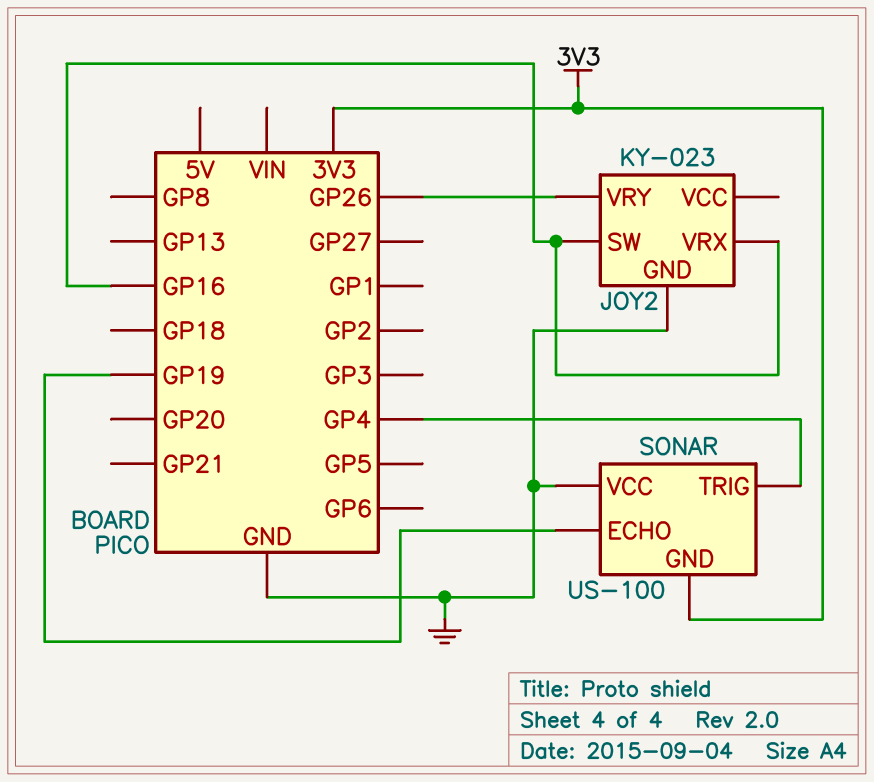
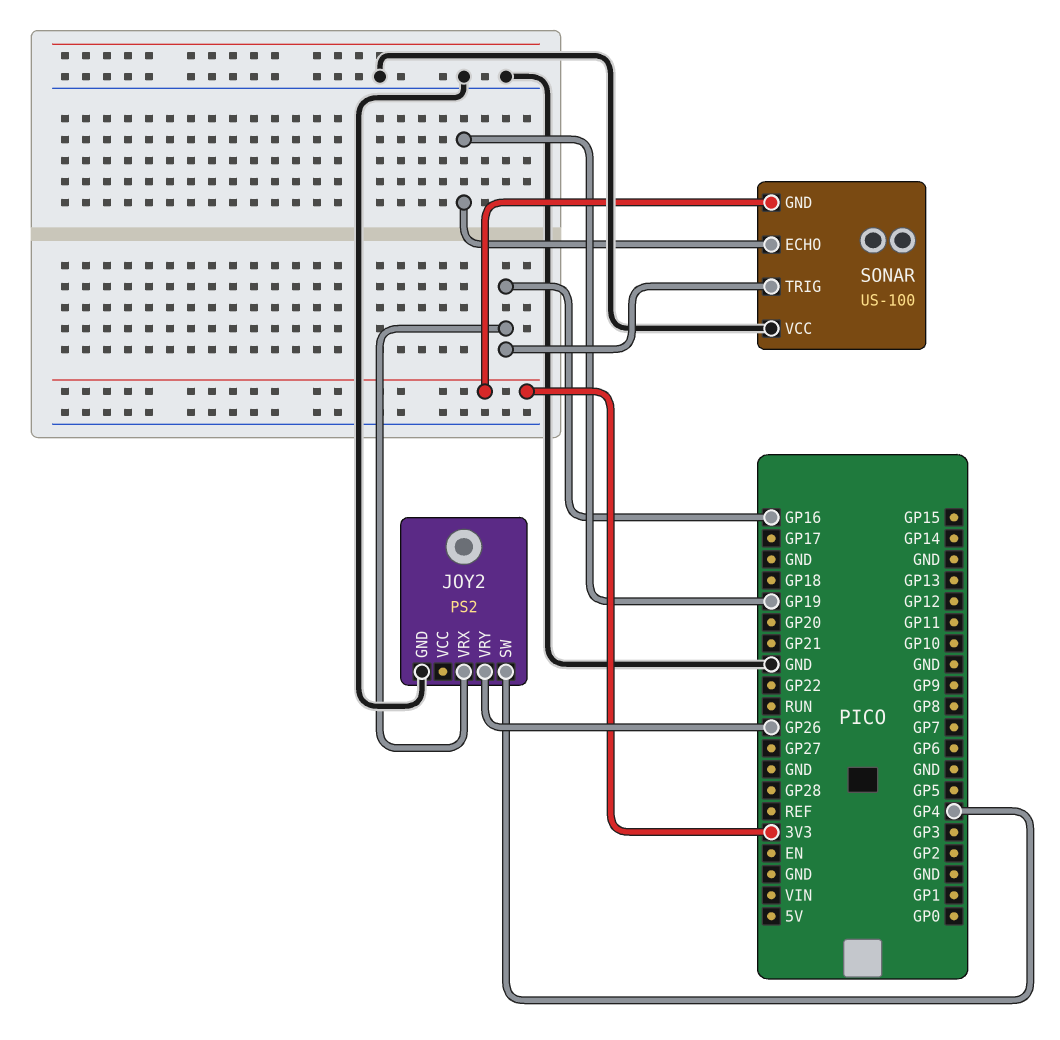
JOY2: KY-023 -> PS2
JOY2 pin SW: GP16 -> GP4
SONAR pin TRIG: GP4 -> GP16

